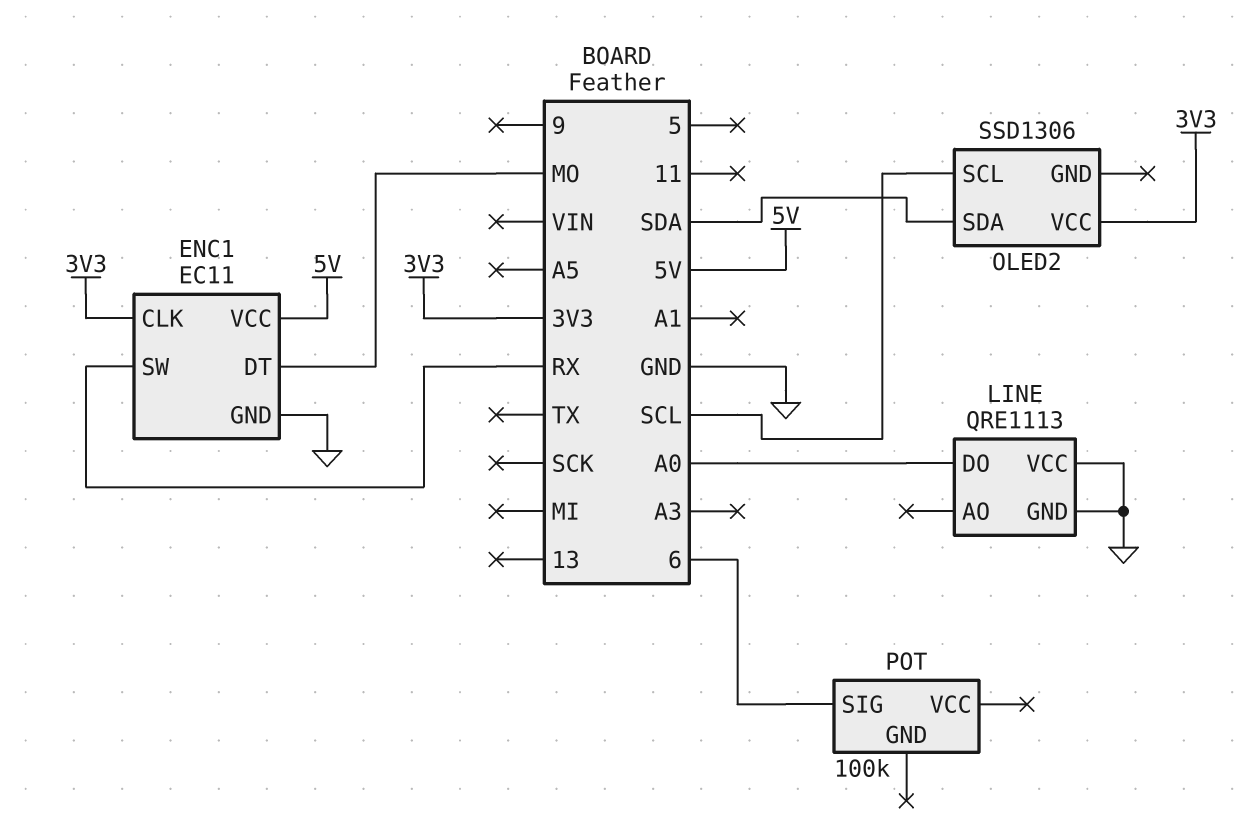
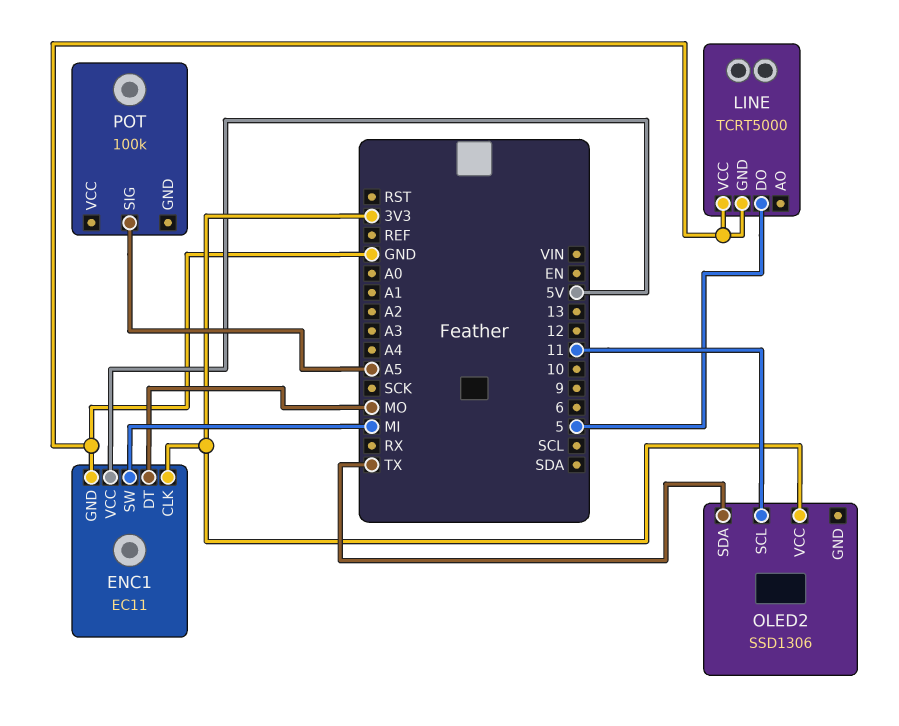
ENC1 pin SW: RX -> MI
LINE: QRE1113 -> TCRT5000
LINE pin DO: A0 -> 5
OLED2 pin SCL: SCL -> 11
OLED2 pin SDA: SDA -> TX
POT pin SIG: 6 -> A5

